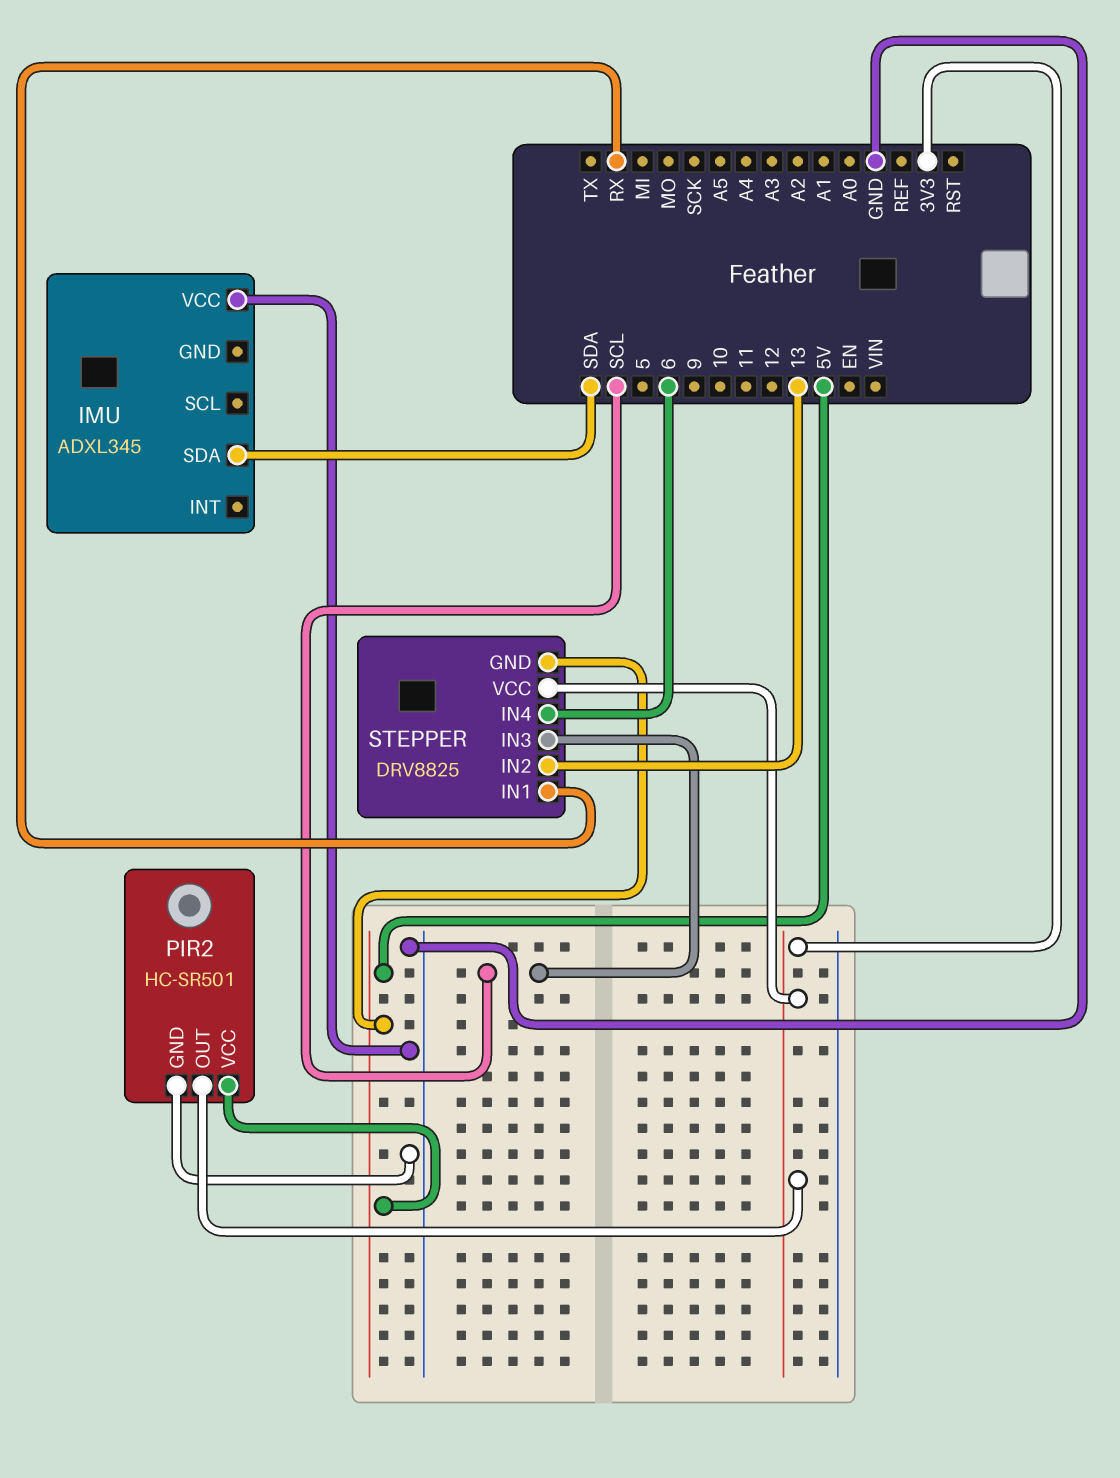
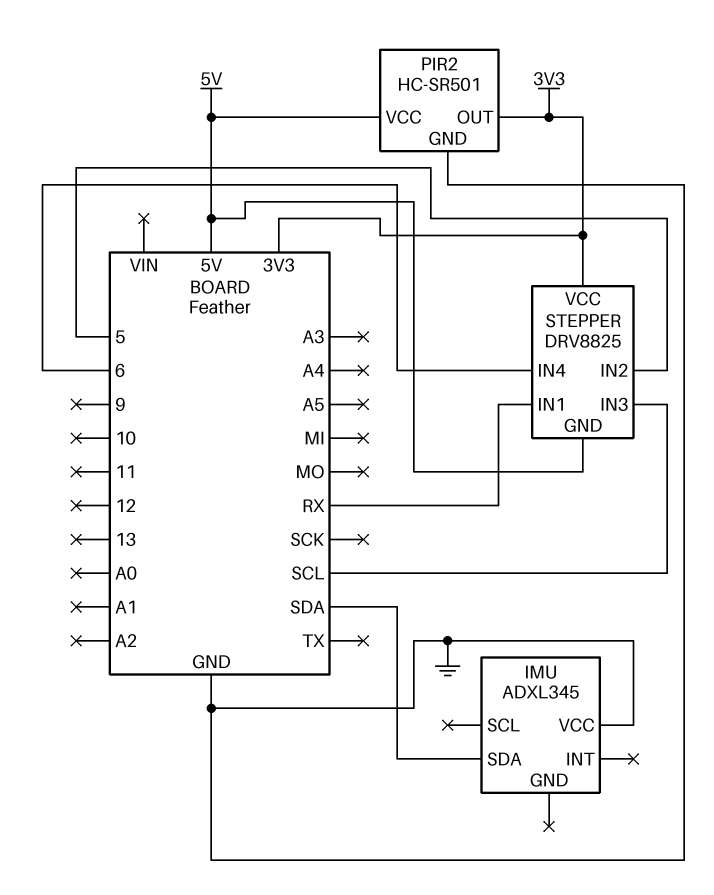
STEPPER pin IN2: 13 -> 5

